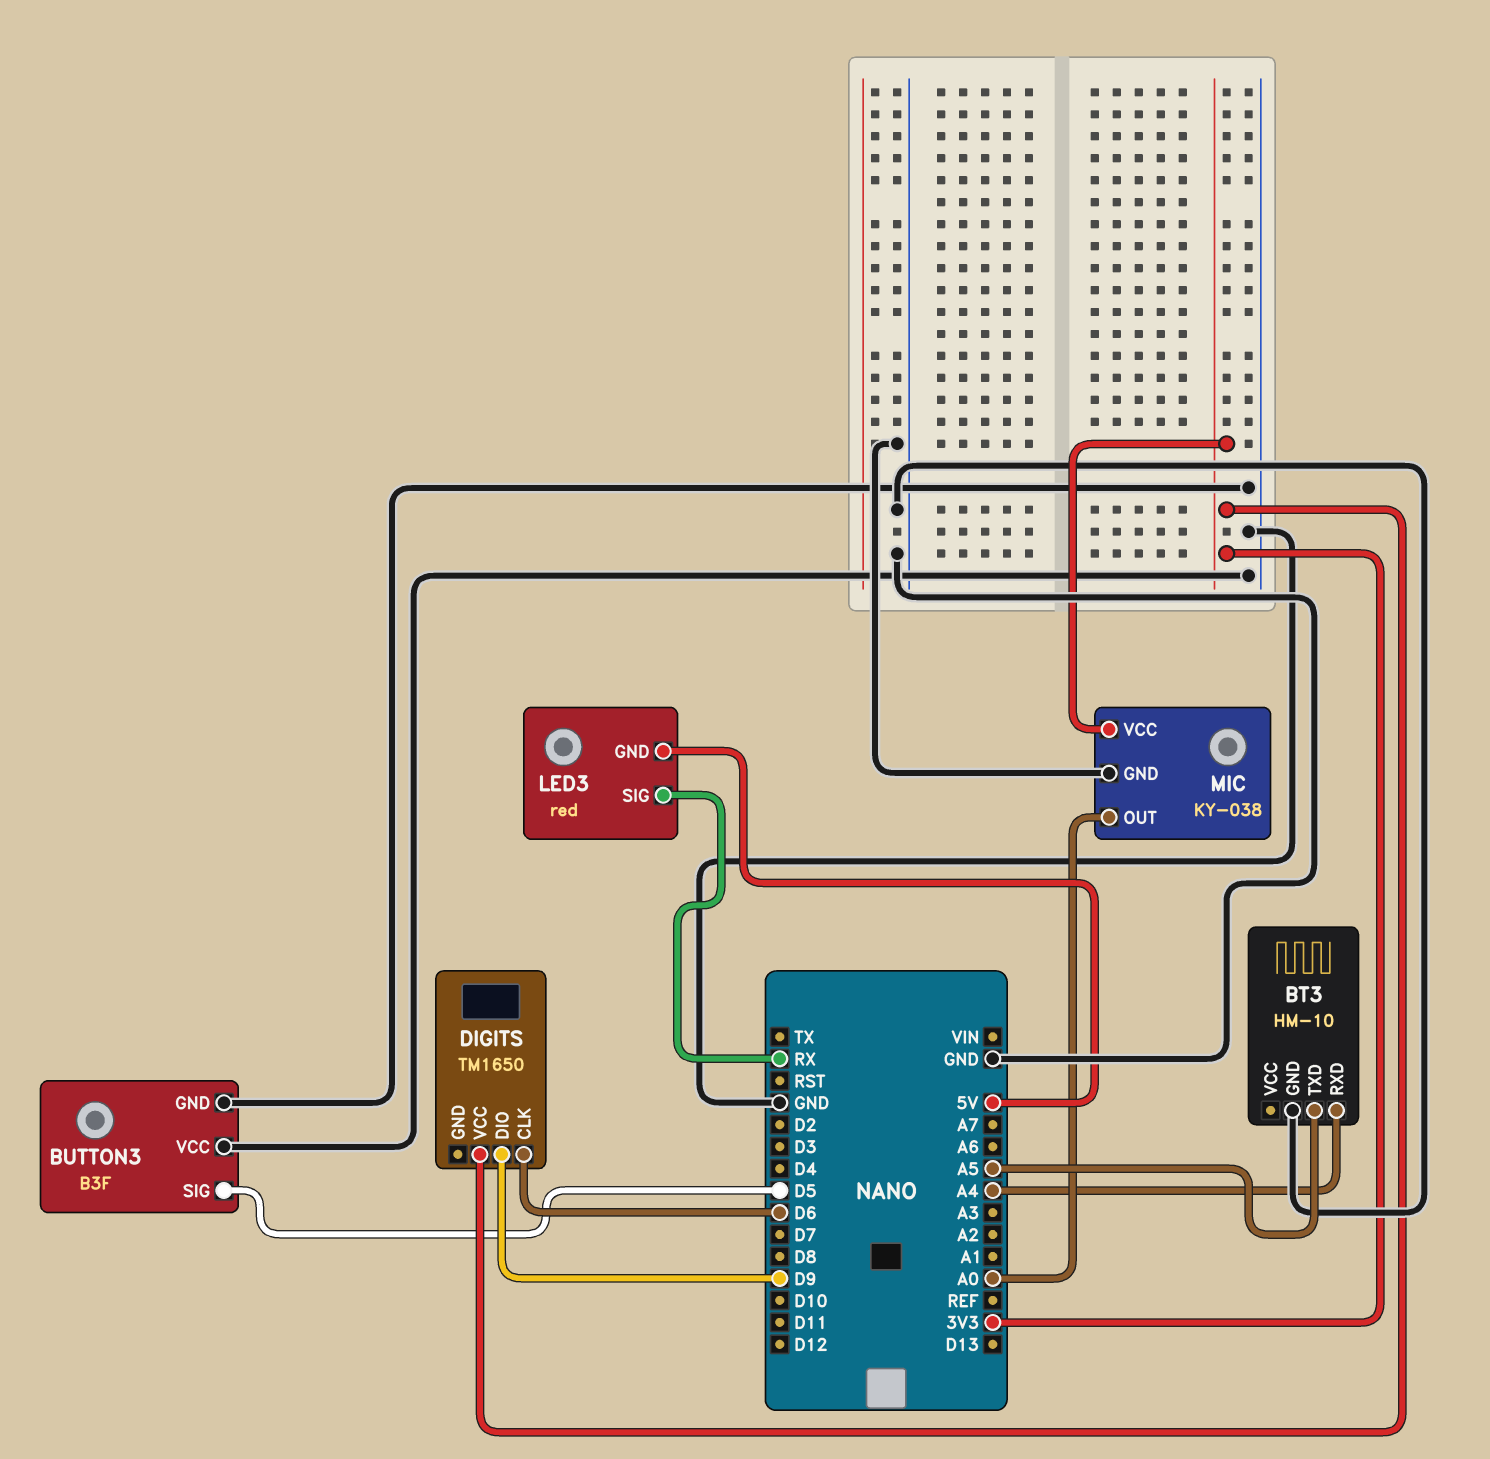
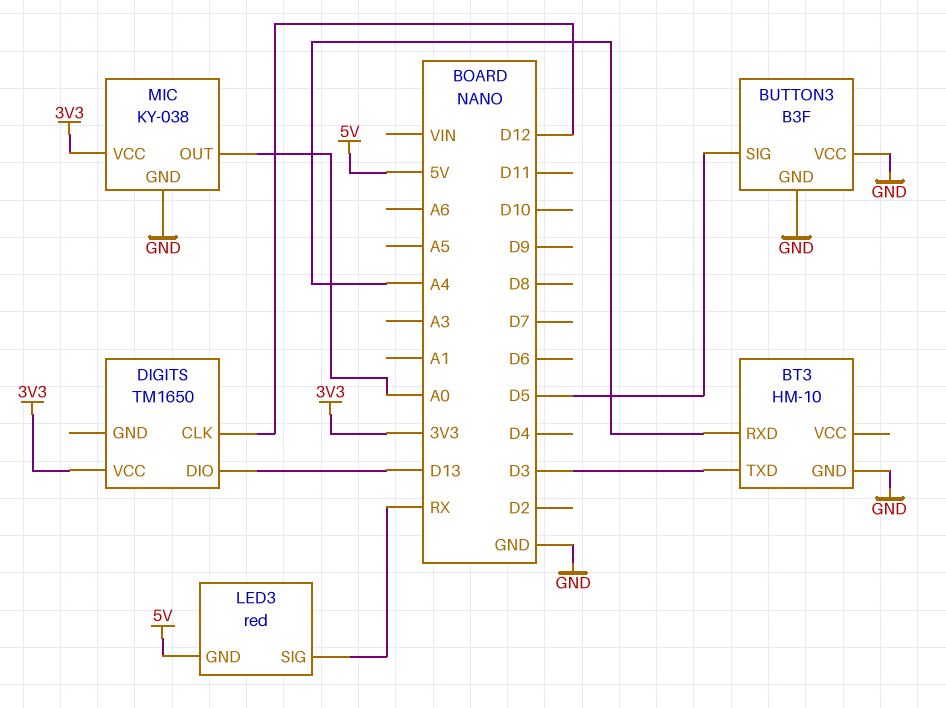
BT3 pin TXD: A5 -> D3
DIGITS pin CLK: D6 -> D12
DIGITS pin DIO: D9 -> D13

